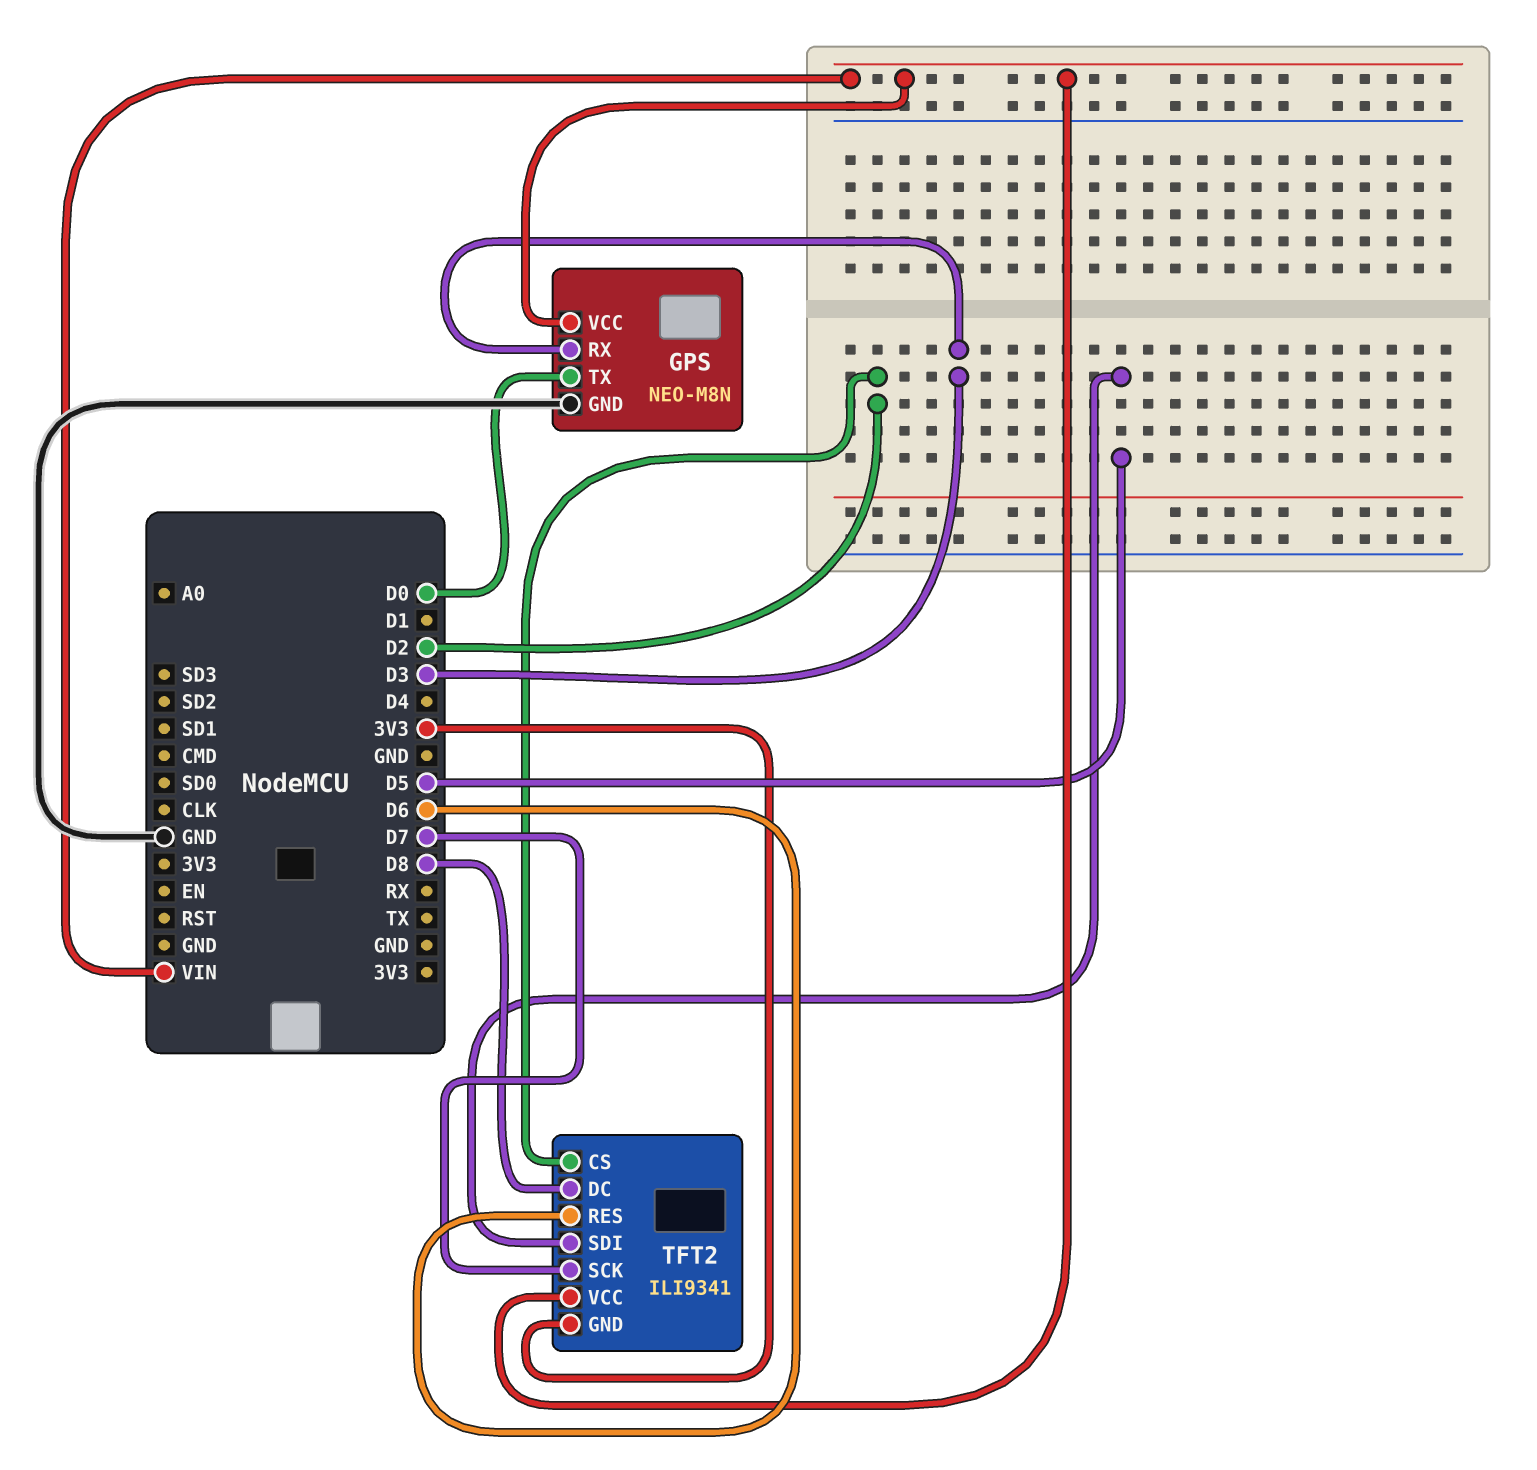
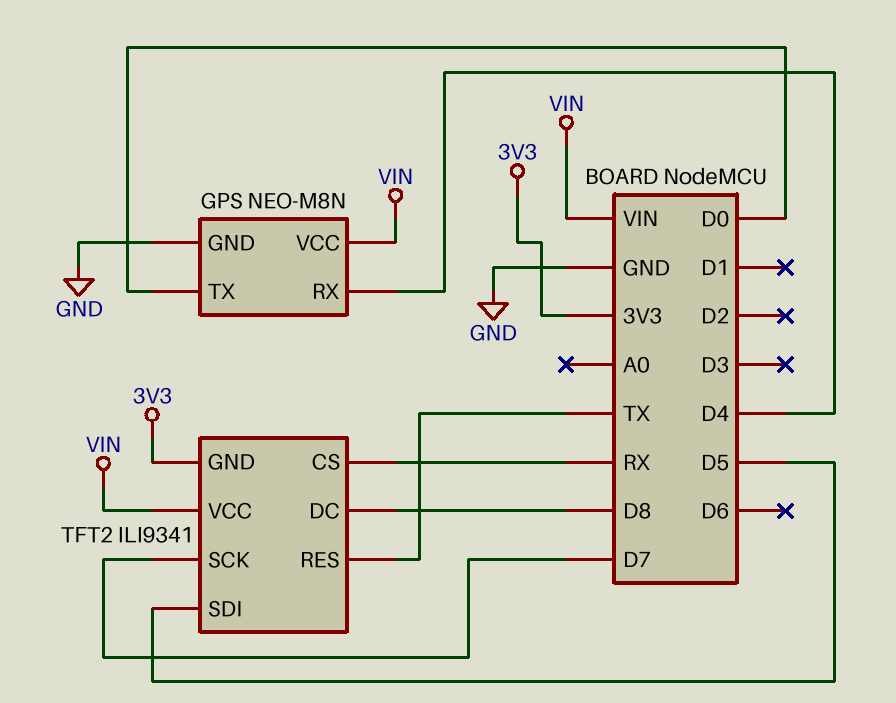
GPS pin RX: D3 -> D4
TFT2 pin CS: D2 -> RX
TFT2 pin RES: D6 -> TX

